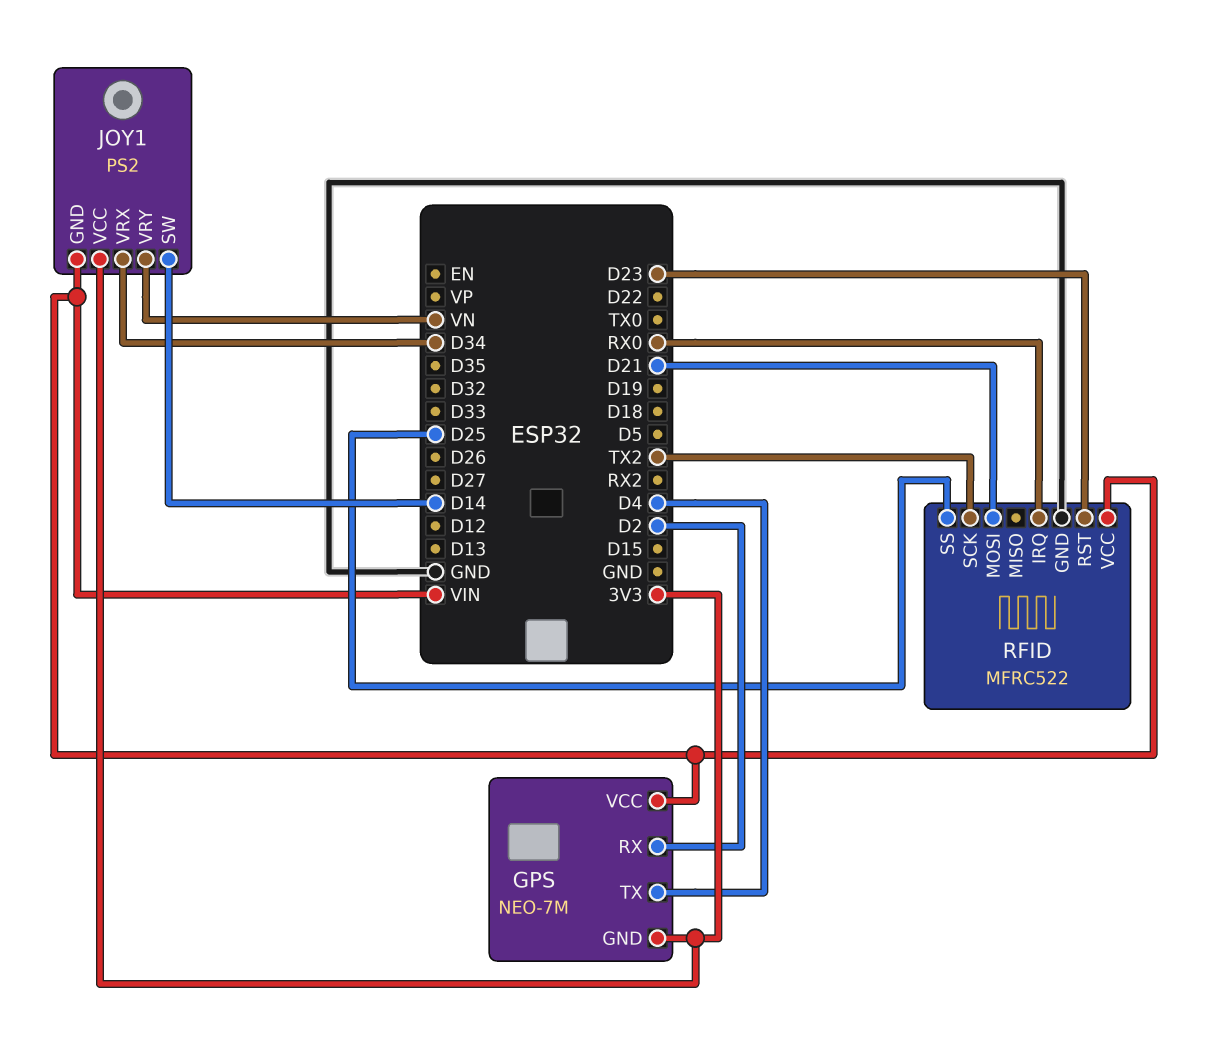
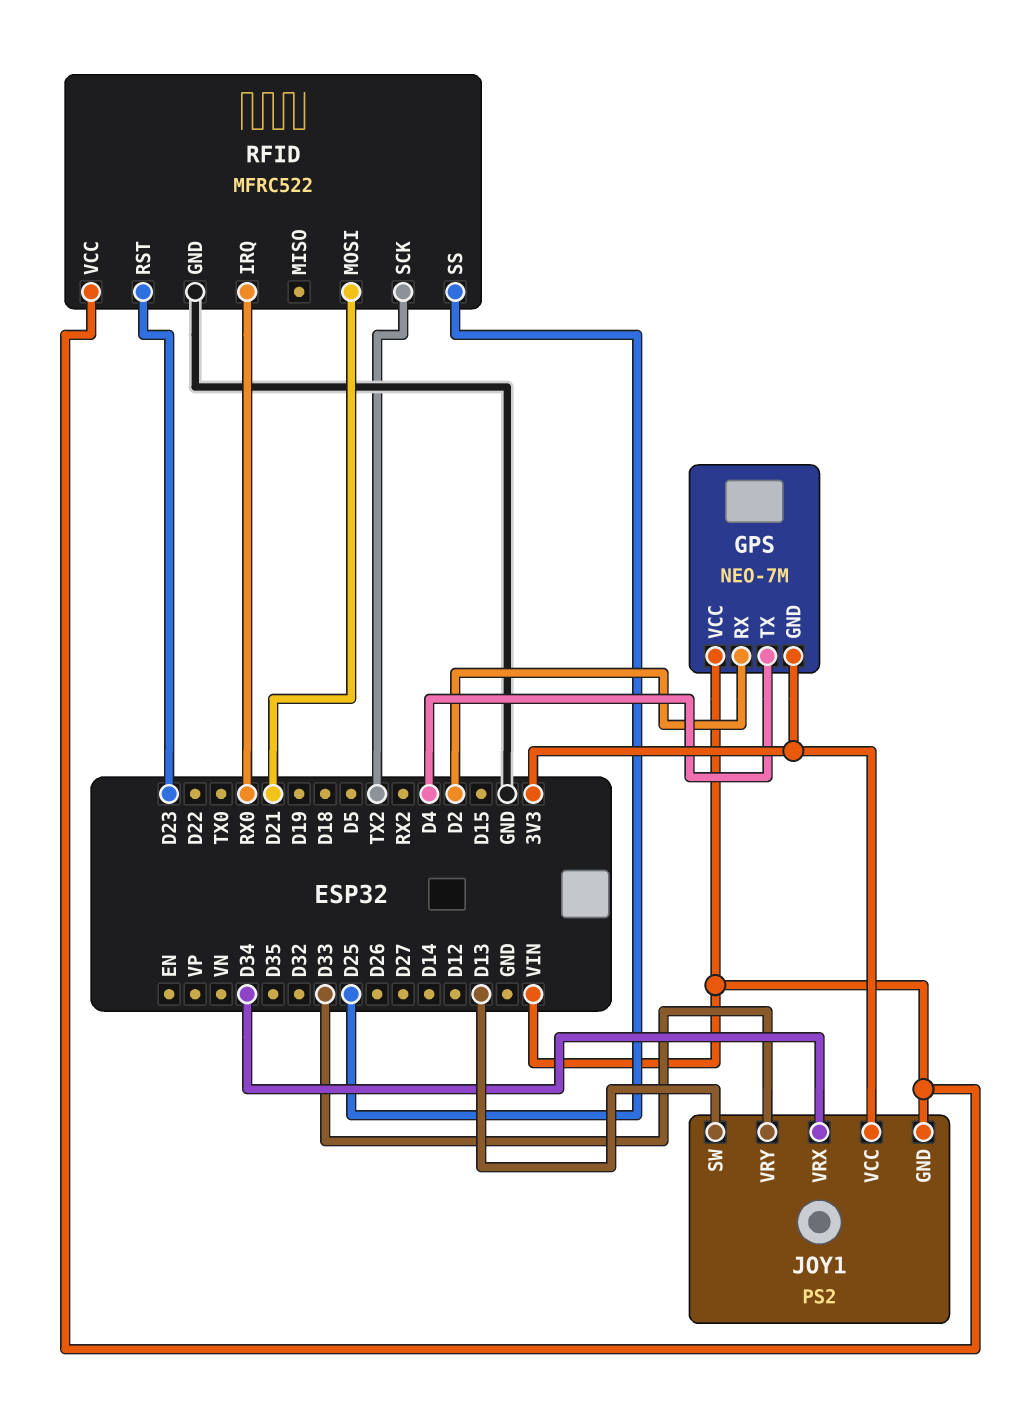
JOY1 pin SW: D14 -> D13
JOY1 pin VRY: VN -> D33

